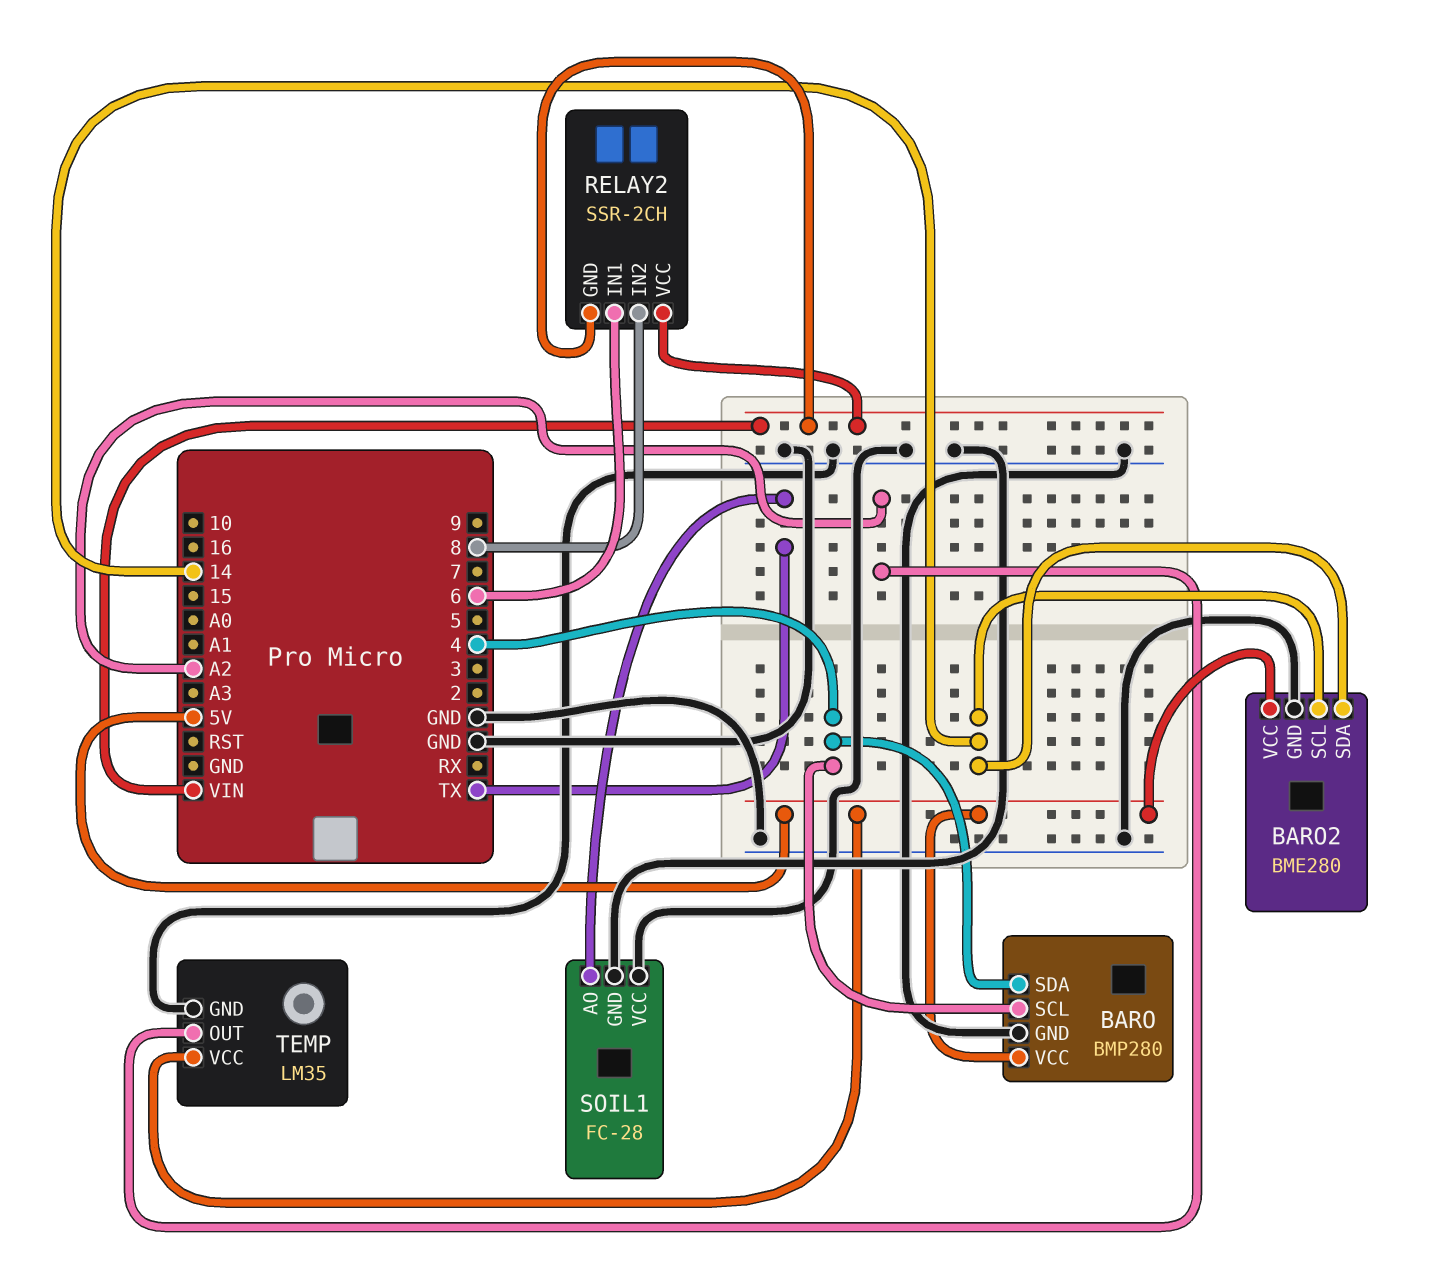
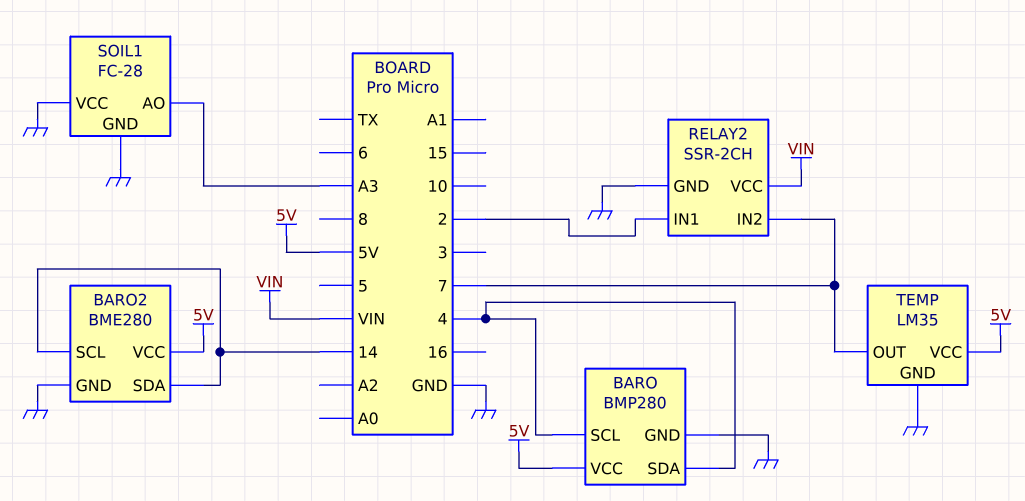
RELAY2 pin GND: VIN -> GND
RELAY2 pin IN1: 6 -> 2
RELAY2 pin IN2: 8 -> 7
SOIL1 pin AO: TX -> A3
TEMP pin OUT: A2 -> 7

